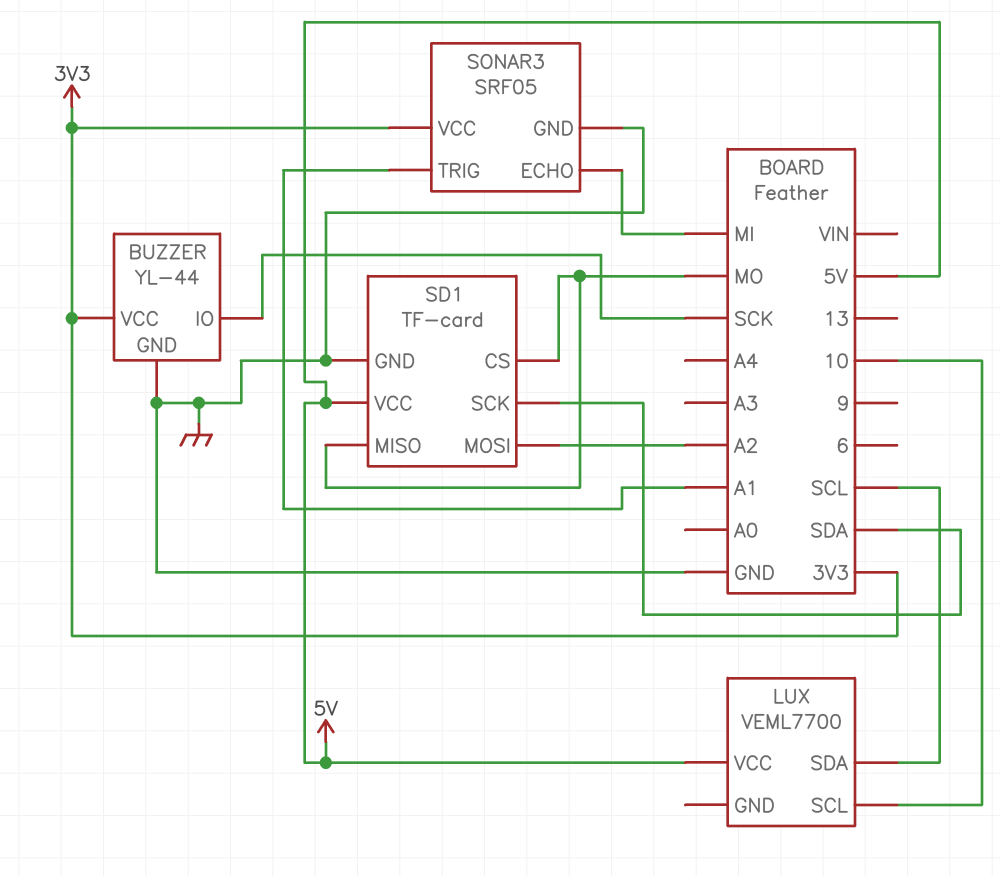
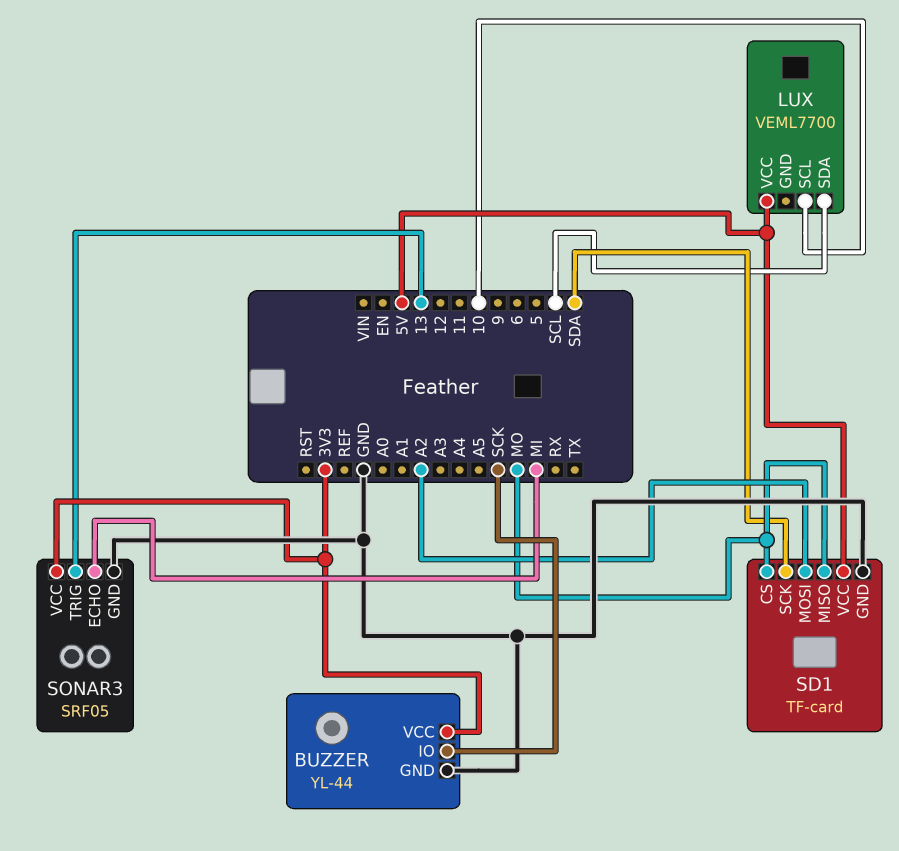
SONAR3 pin TRIG: A1 -> 13

